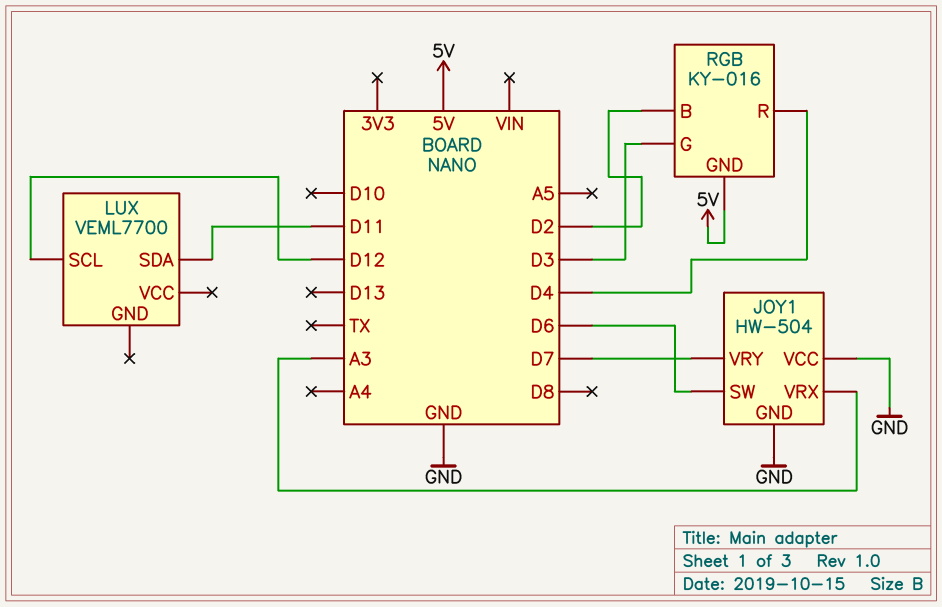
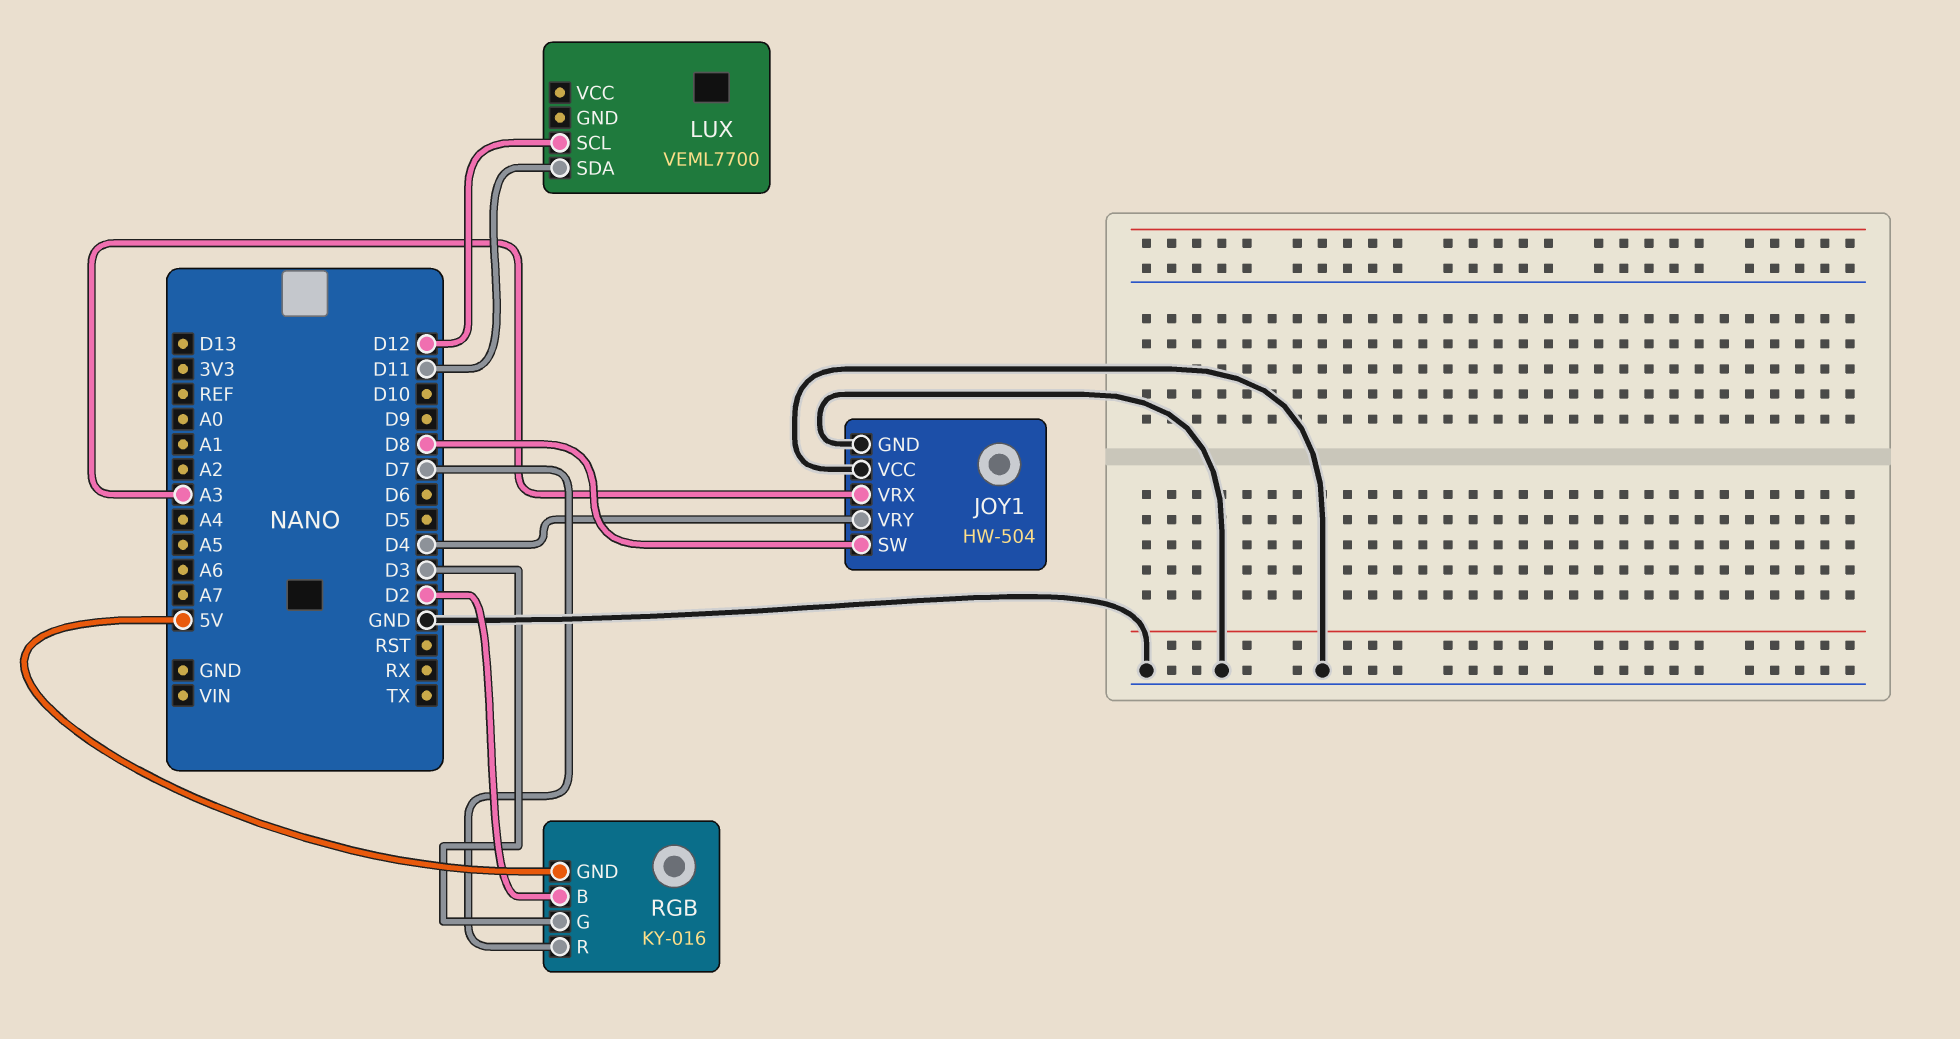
JOY1 pin SW: D6 -> D8
JOY1 pin VRY: D7 -> D4
RGB pin R: D4 -> D7

